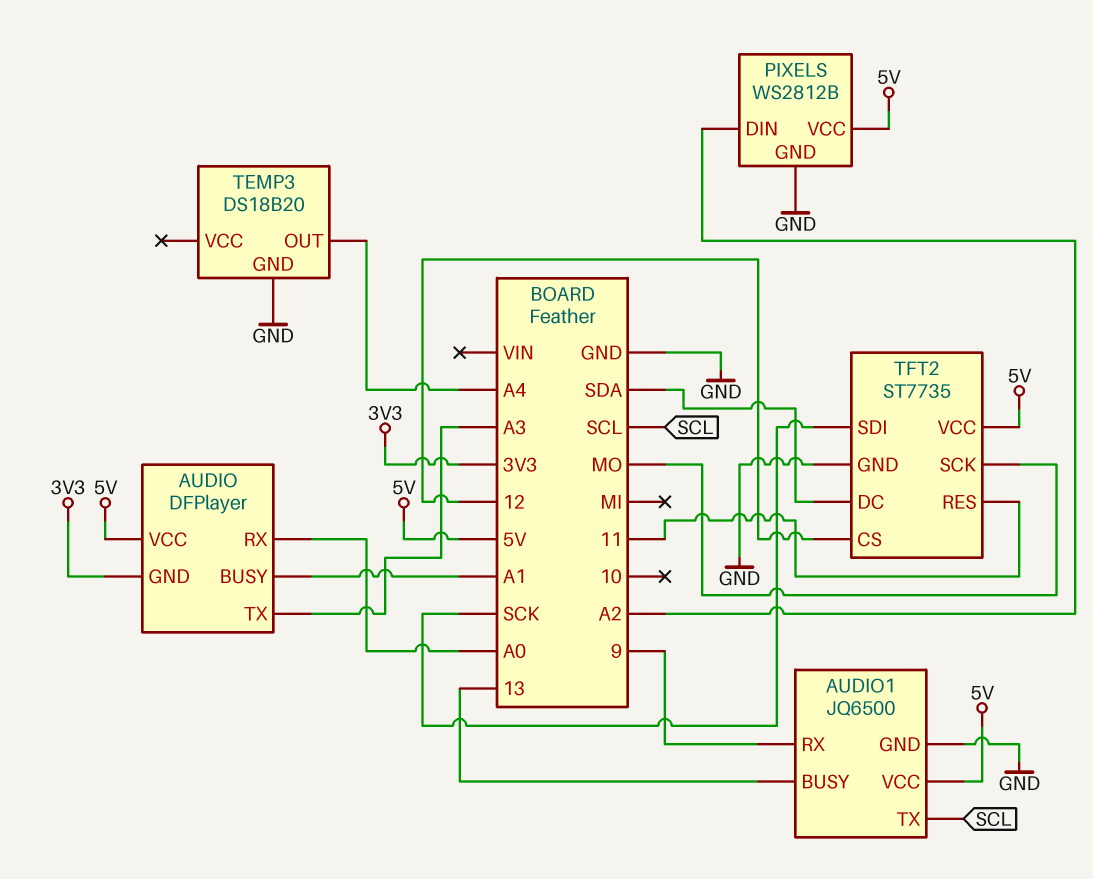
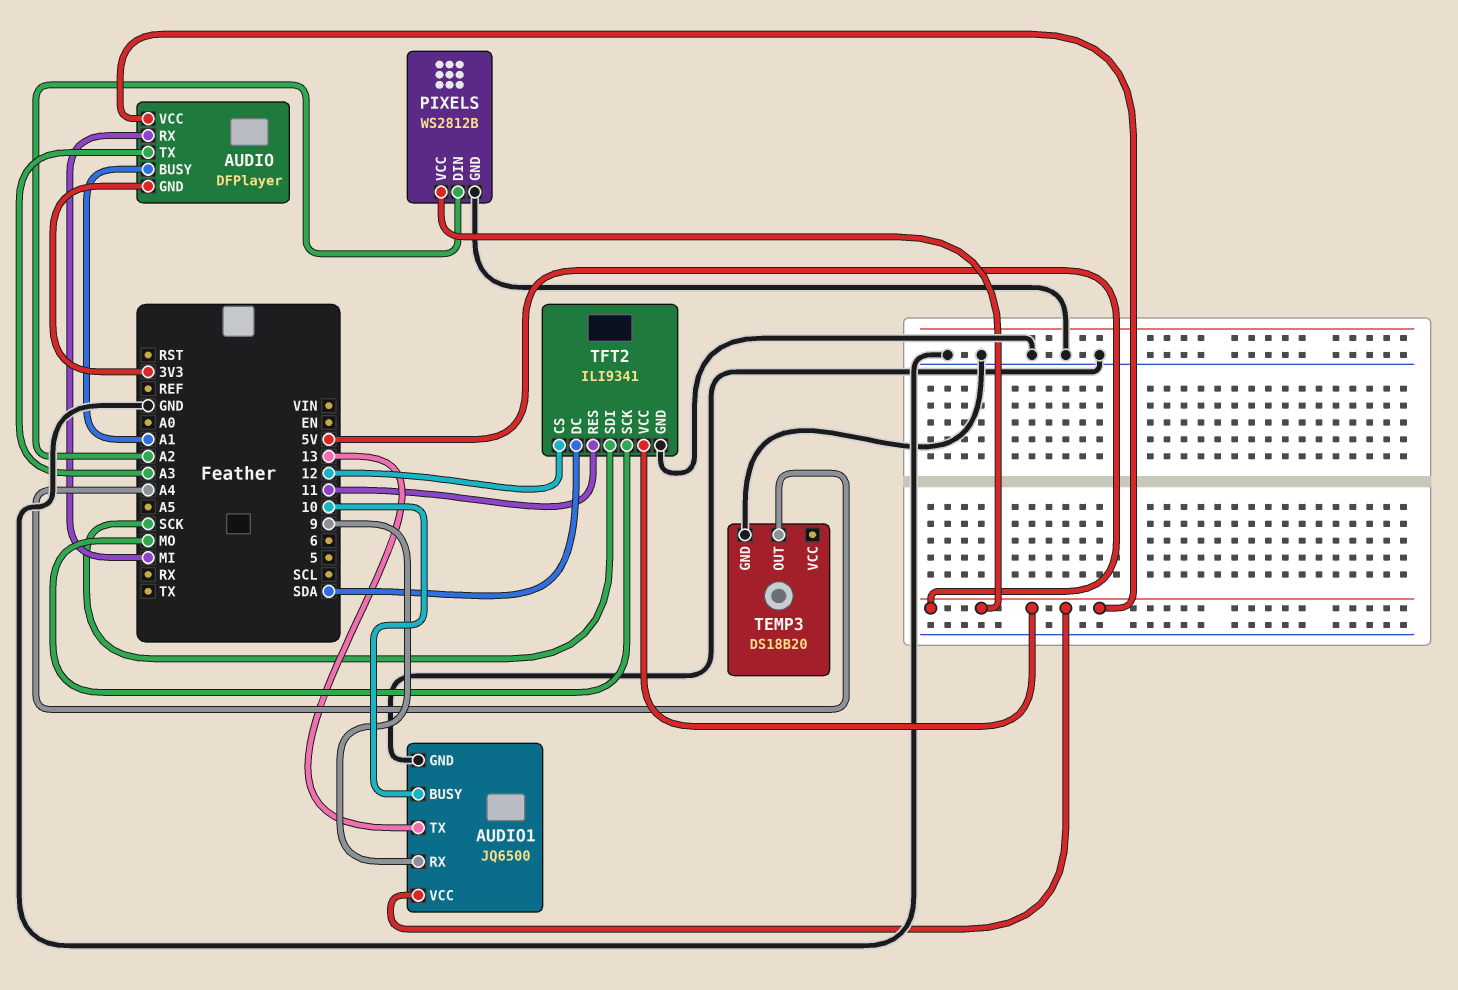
AUDIO pin RX: A0 -> MI
AUDIO1 pin BUSY: 13 -> 10
AUDIO1 pin TX: SCL -> 13
TFT2: ST7735 -> ILI9341

